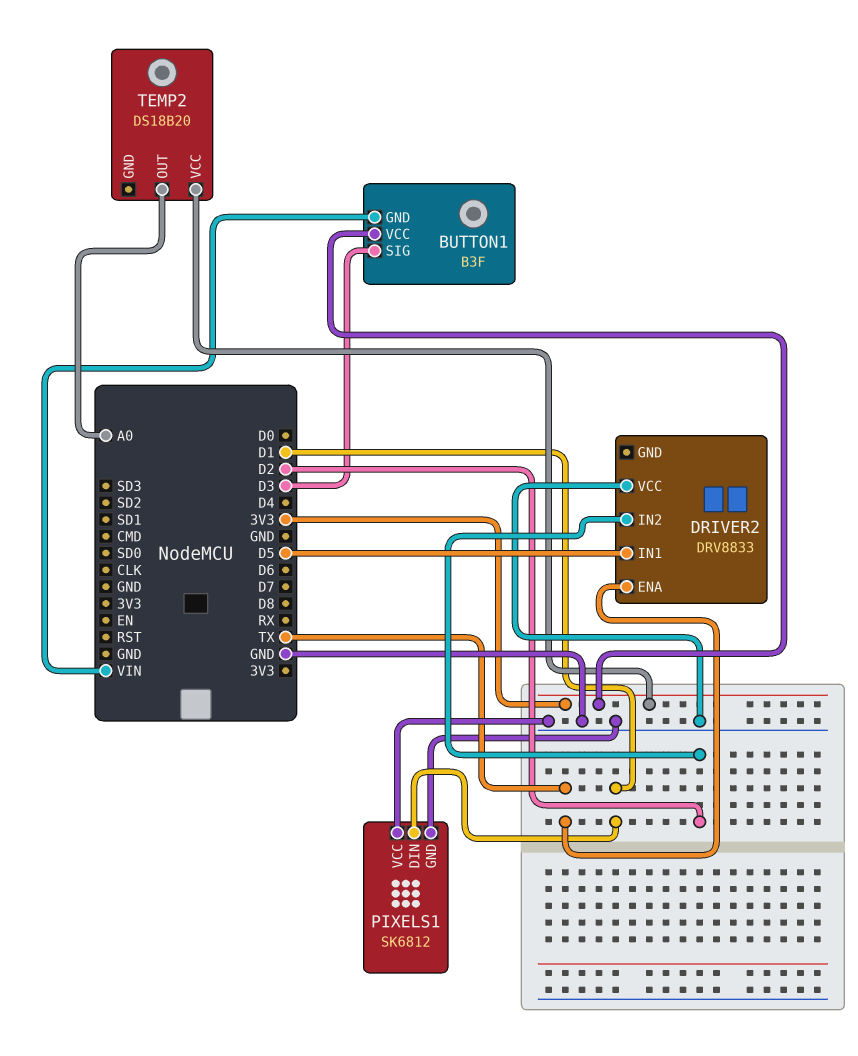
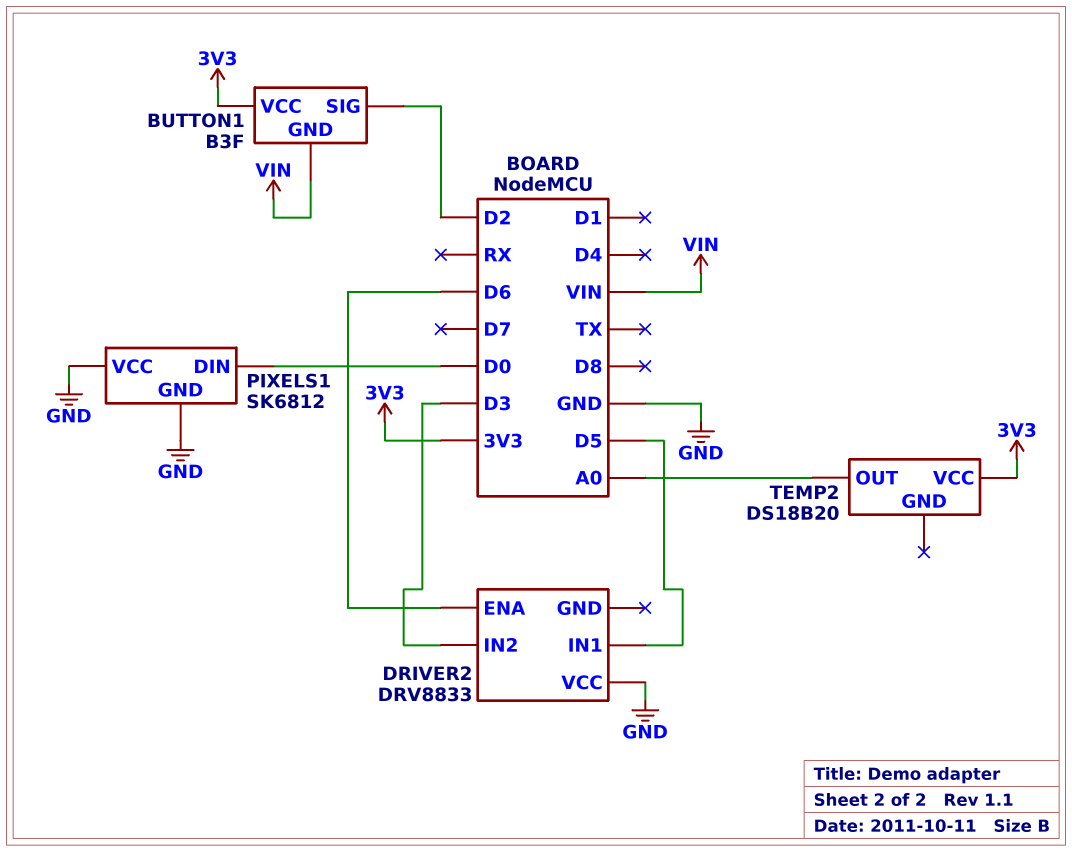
BUTTON1 pin SIG: D3 -> D2
DRIVER2 pin ENA: TX -> D6
DRIVER2 pin IN2: D2 -> D3
PIXELS1 pin DIN: D1 -> D0

